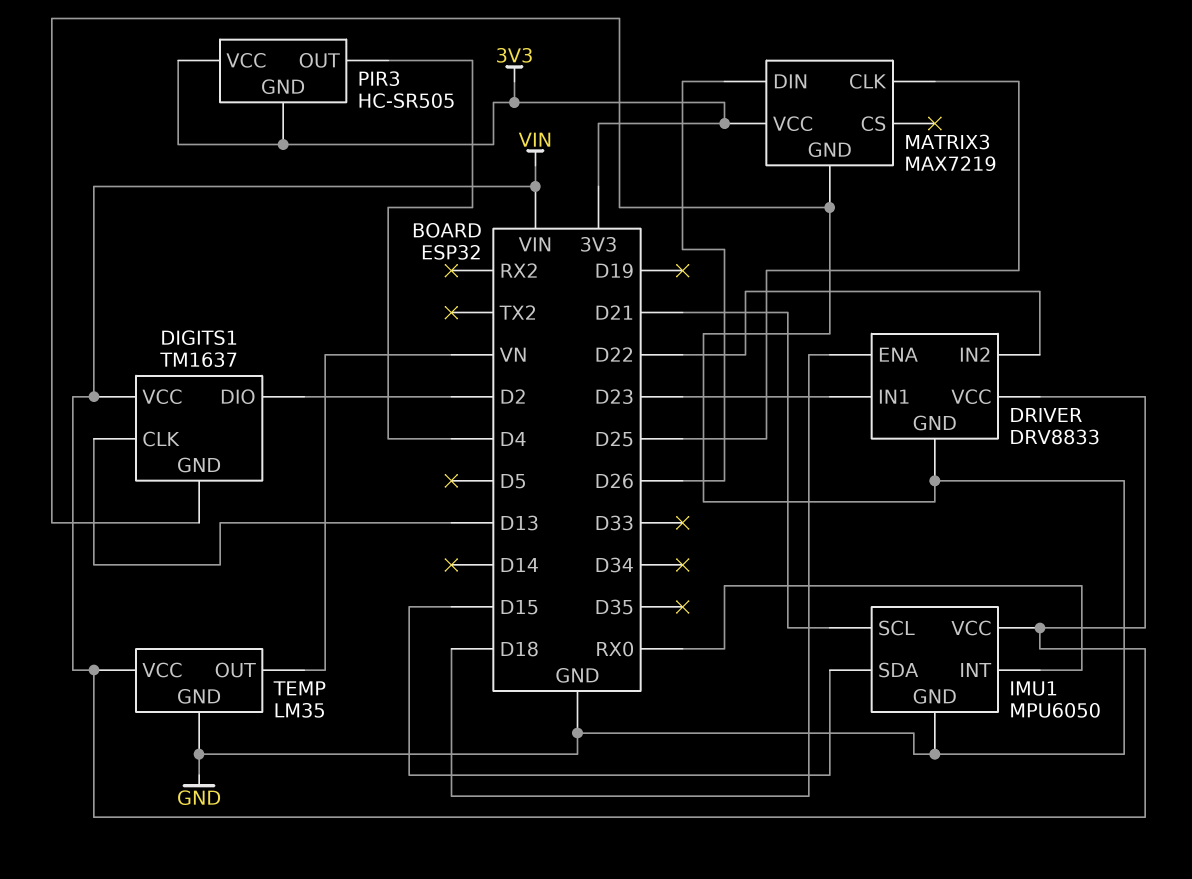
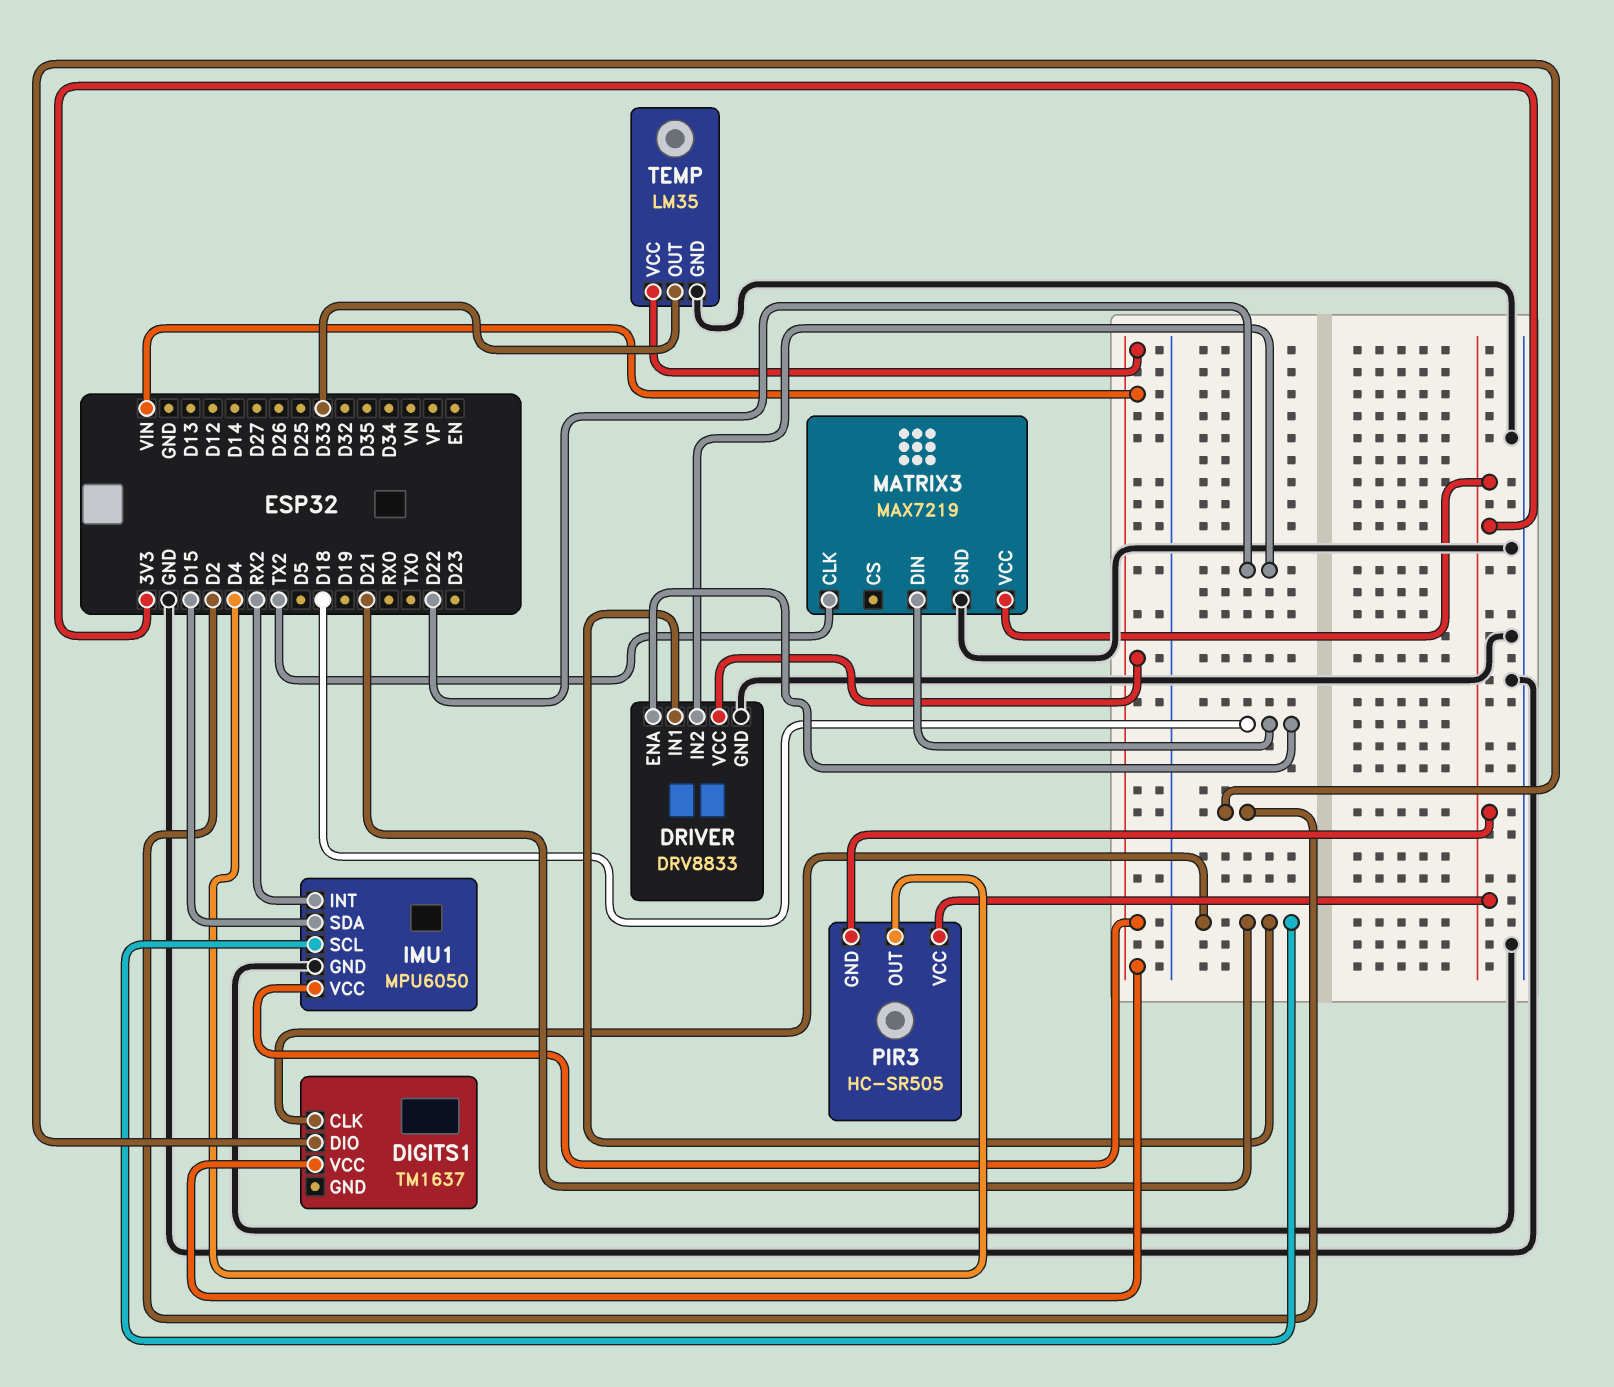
DIGITS1 pin CLK: D13 -> D21
DIGITS1 pin GND: GND -> none
DRIVER pin IN1: D23 -> D21
IMU1 pin INT: RX0 -> RX2
MATRIX3 pin CLK: D25 -> TX2
MATRIX3 pin DIN: D26 -> D18
TEMP pin OUT: VN -> D33

